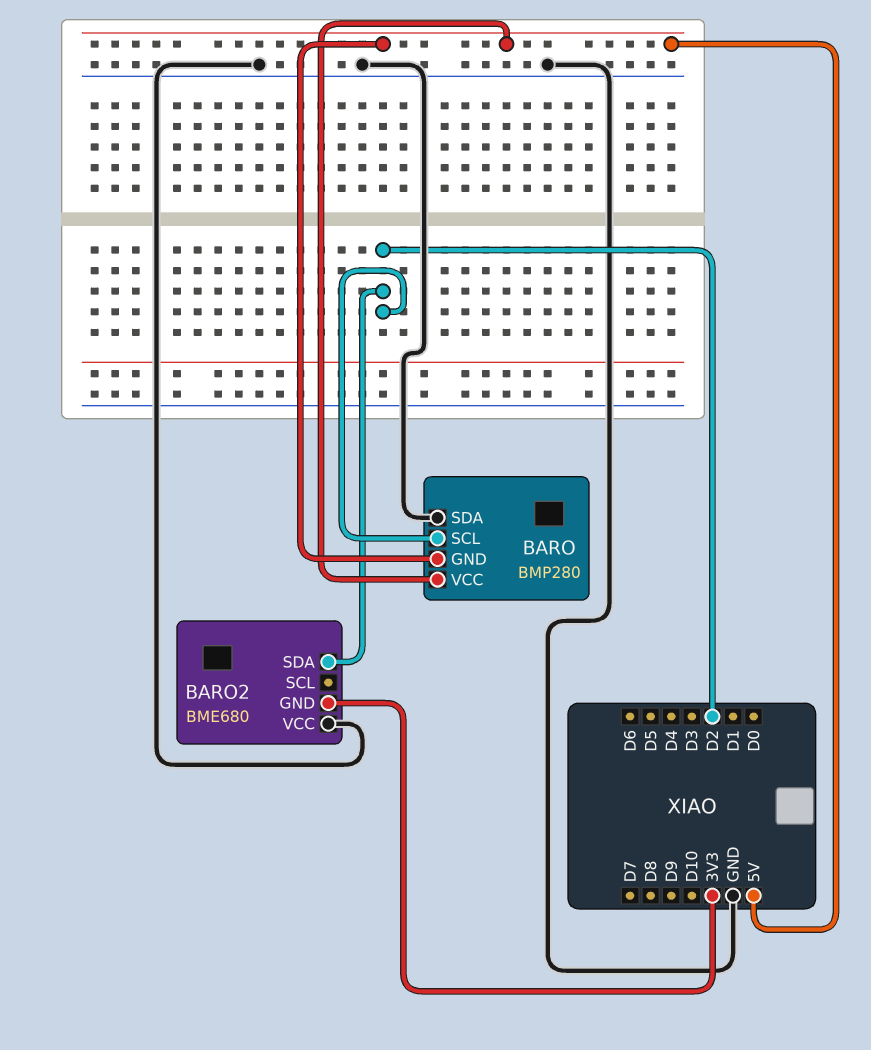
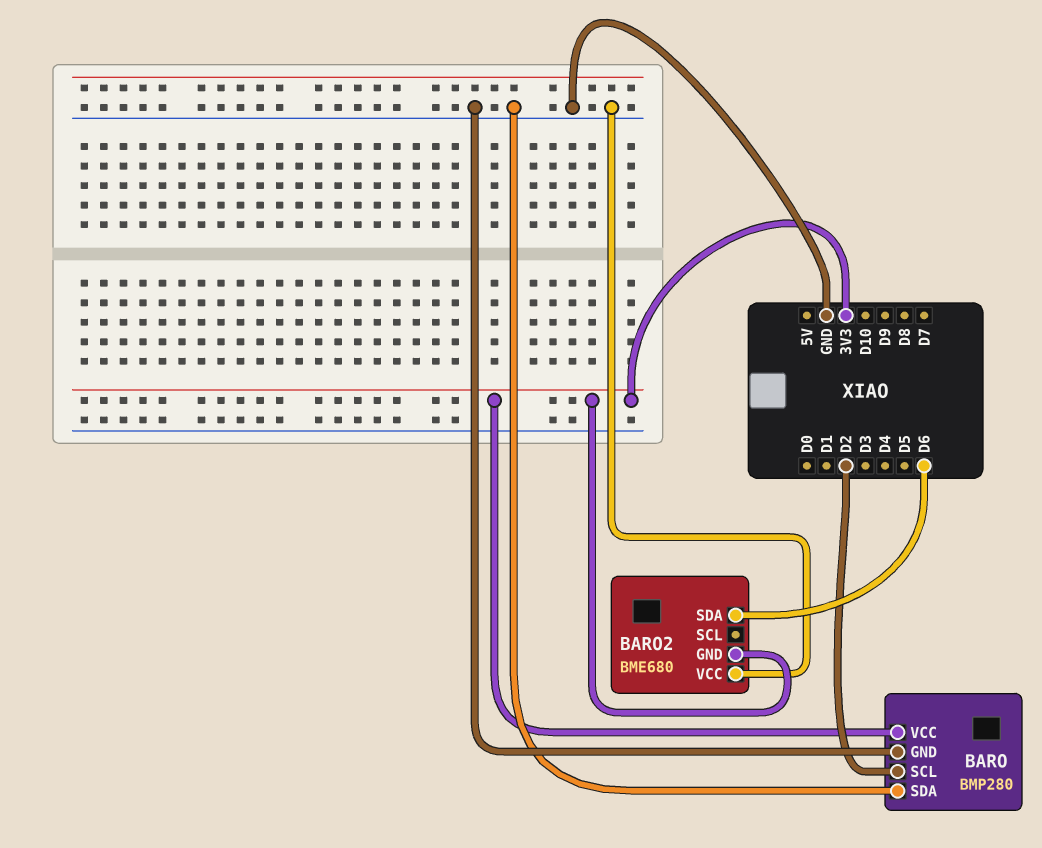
BARO pin GND: 5V -> GND
BARO pin VCC: 5V -> 3V3
BARO2 pin SDA: D2 -> D6

